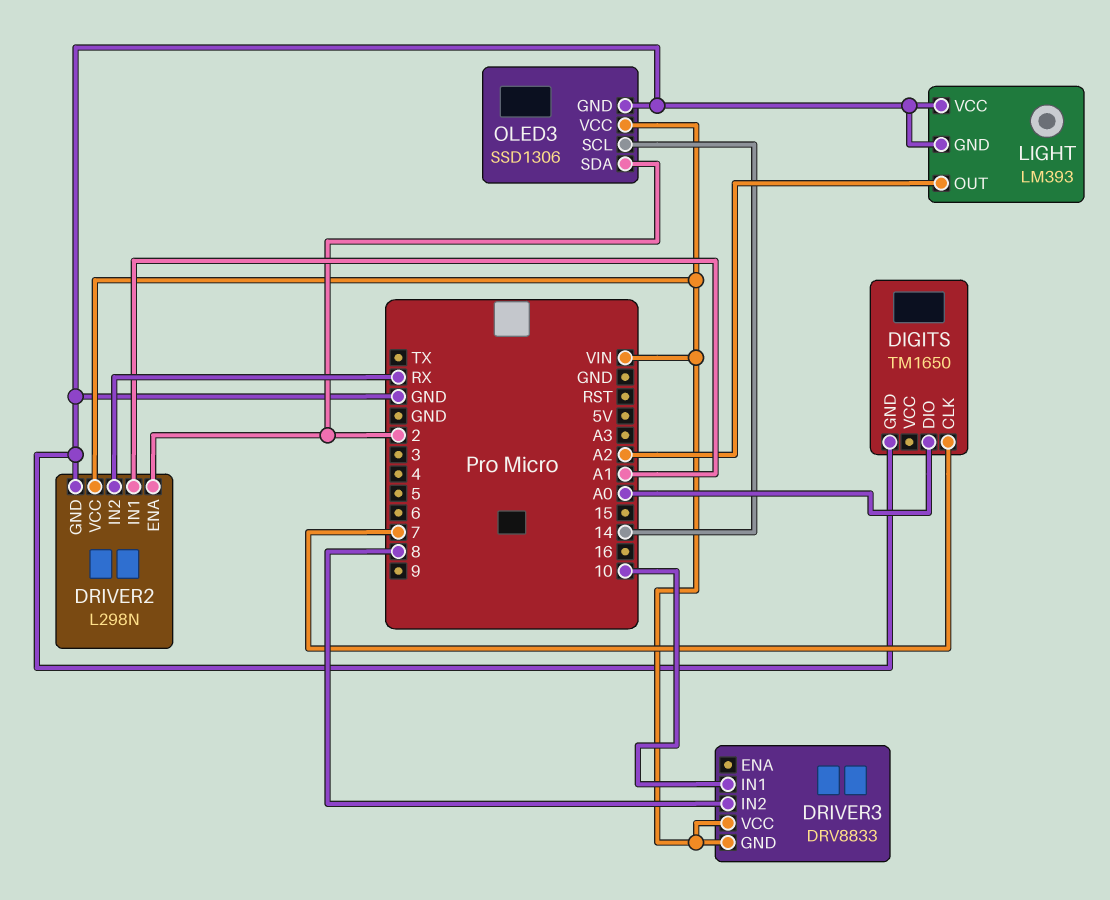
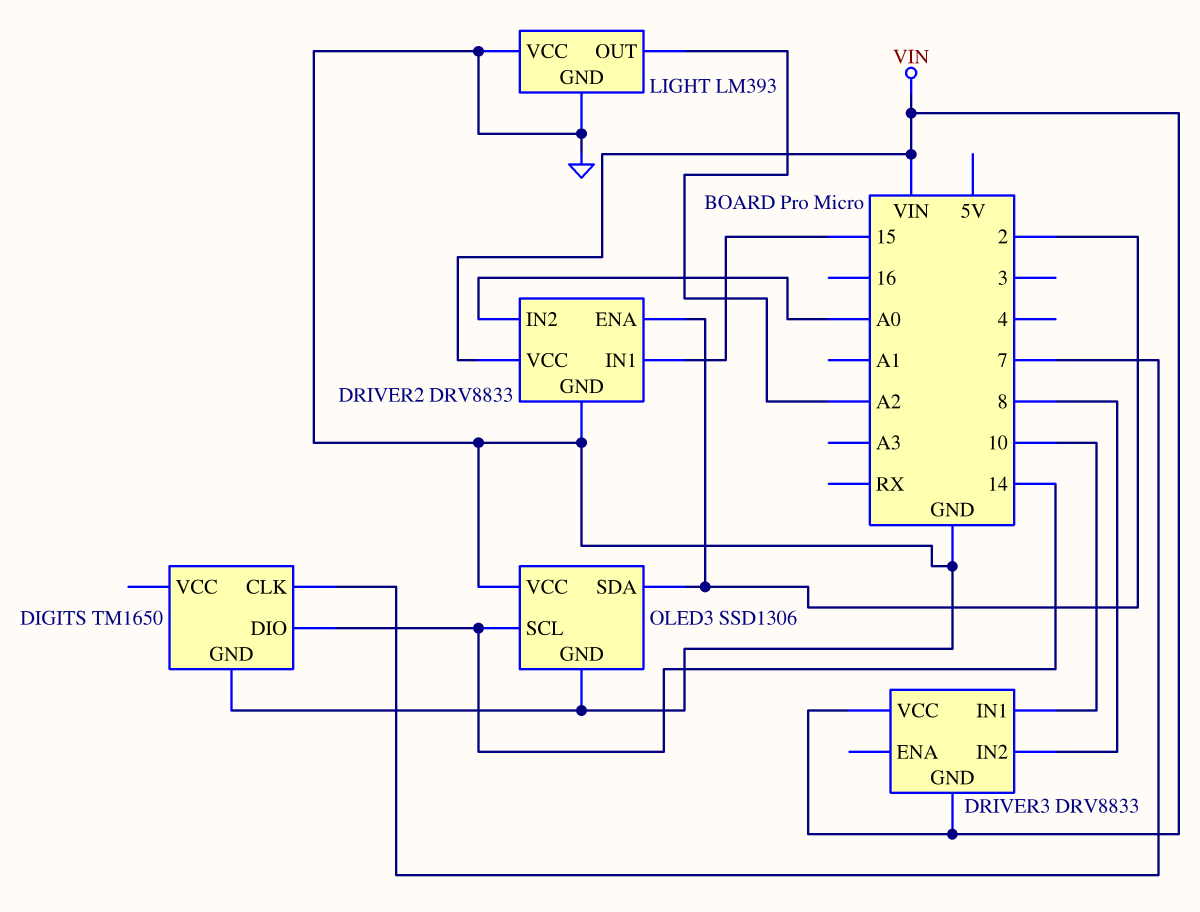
DIGITS pin DIO: A0 -> 14
DRIVER2: L298N -> DRV8833
DRIVER2 pin IN1: A1 -> 15
DRIVER2 pin IN2: RX -> A0
OLED3 pin VCC: VIN -> GND

